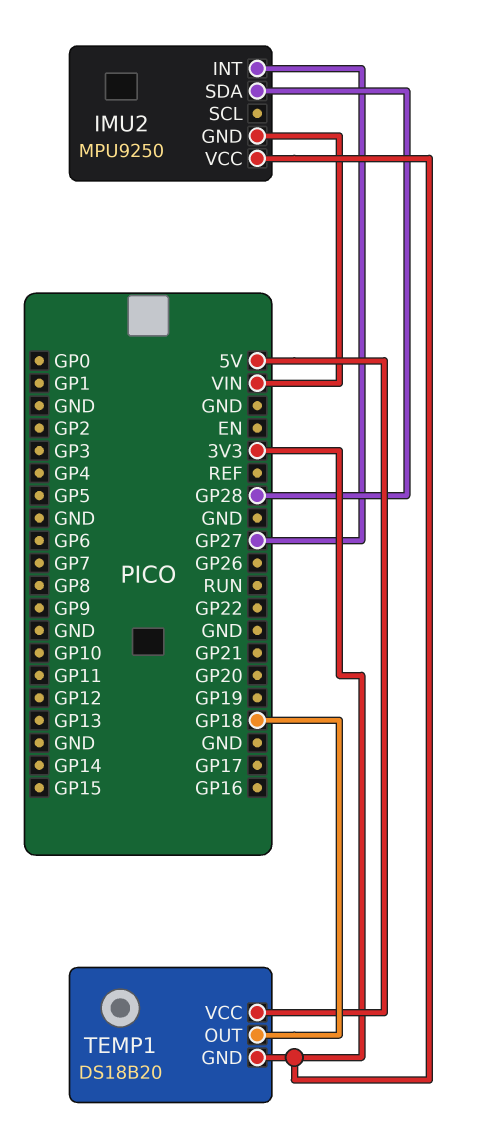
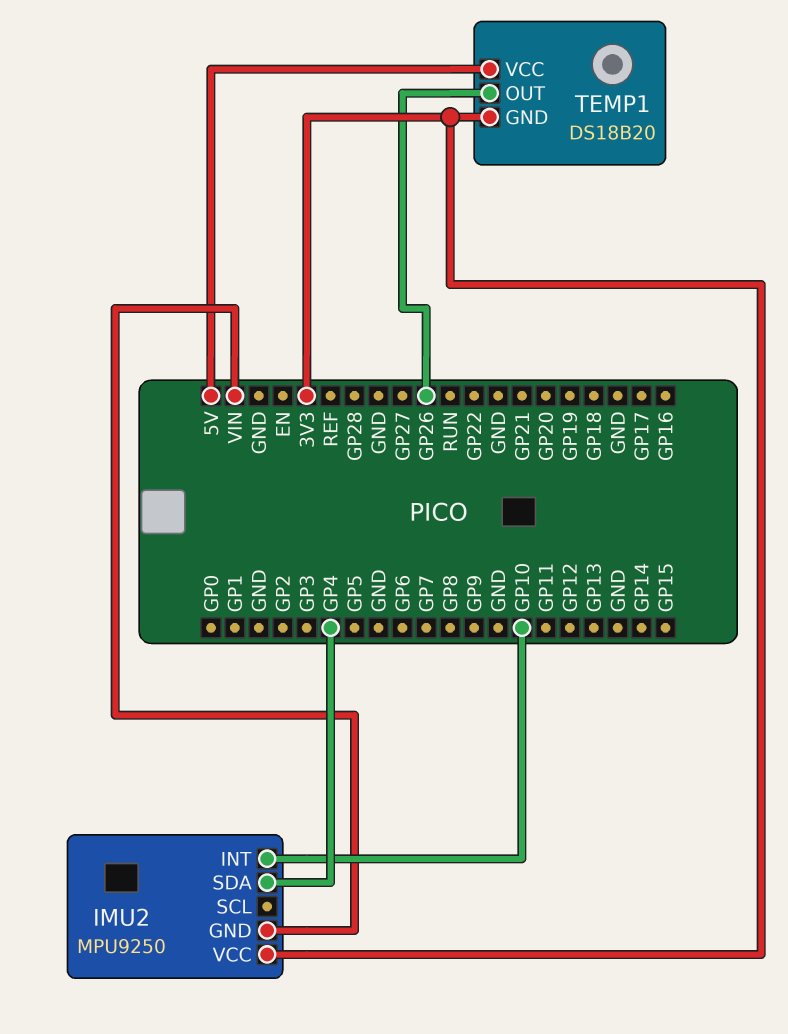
IMU2 pin INT: GP27 -> GP10
IMU2 pin SDA: GP28 -> GP4
TEMP1 pin OUT: GP18 -> GP26

